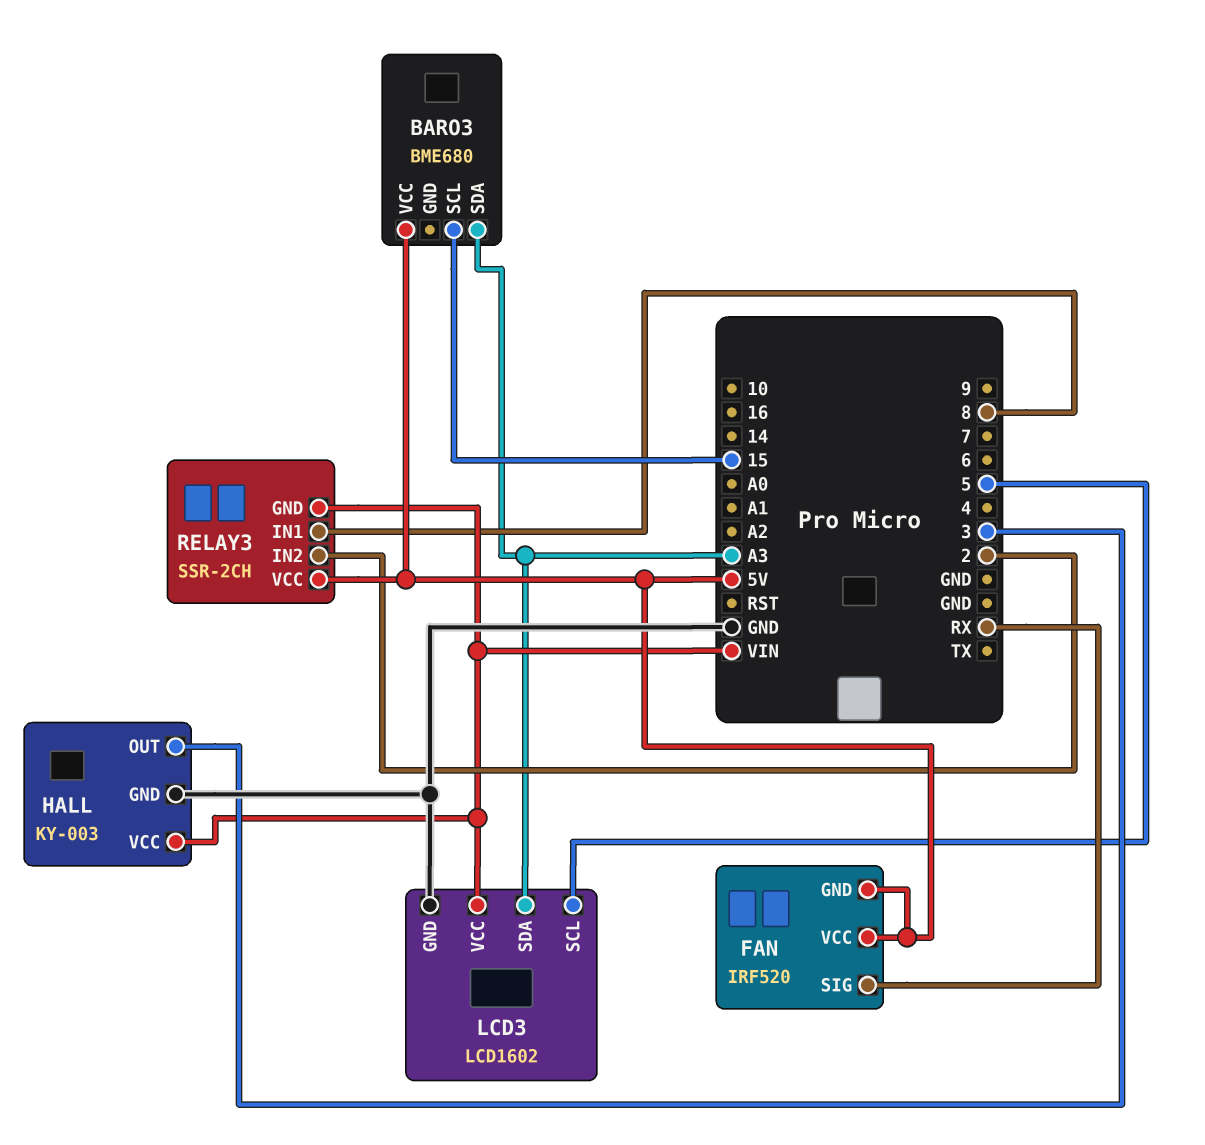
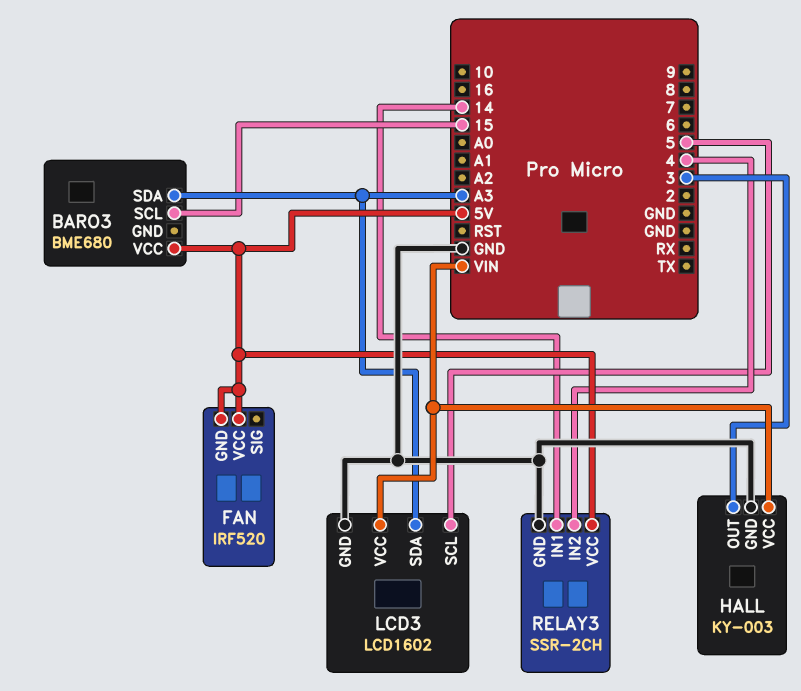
FAN pin SIG: RX -> none
RELAY3 pin GND: VIN -> GND
RELAY3 pin IN1: 8 -> 14
RELAY3 pin IN2: 2 -> 4

